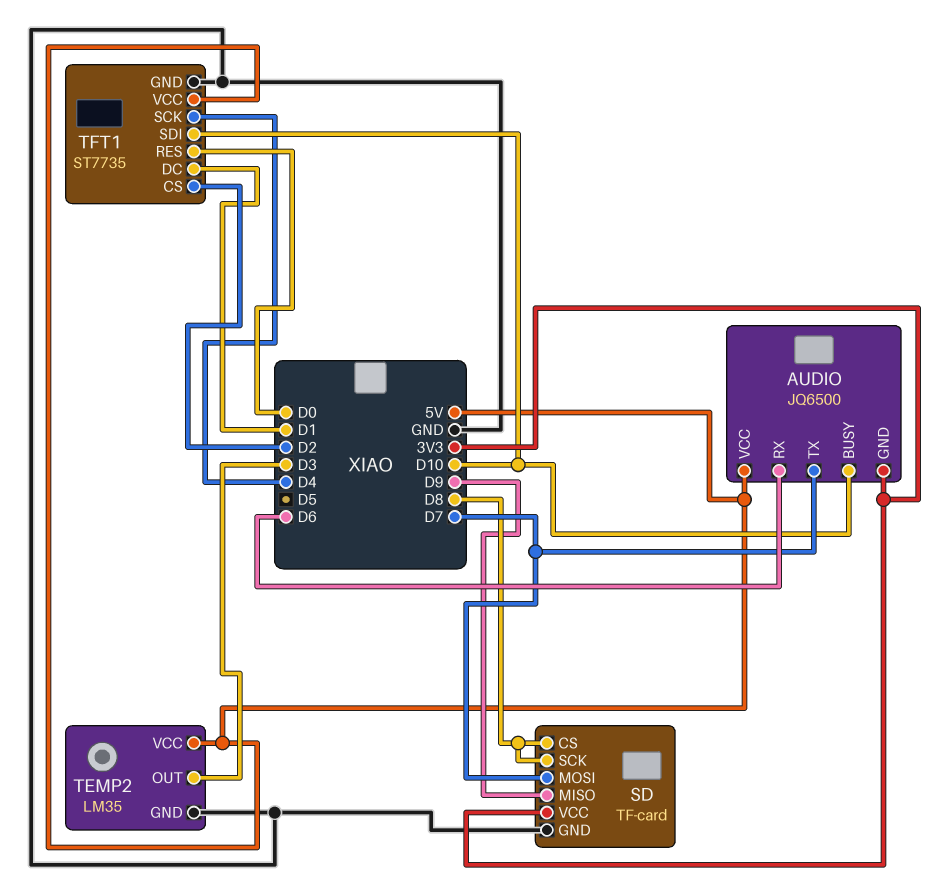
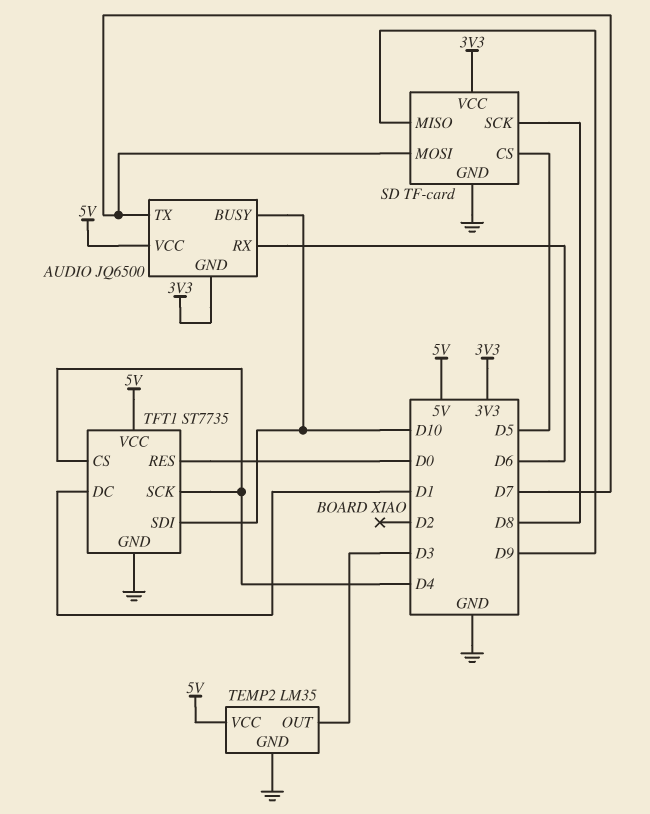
SD pin CS: D8 -> D5
TFT1 pin CS: D2 -> D4

